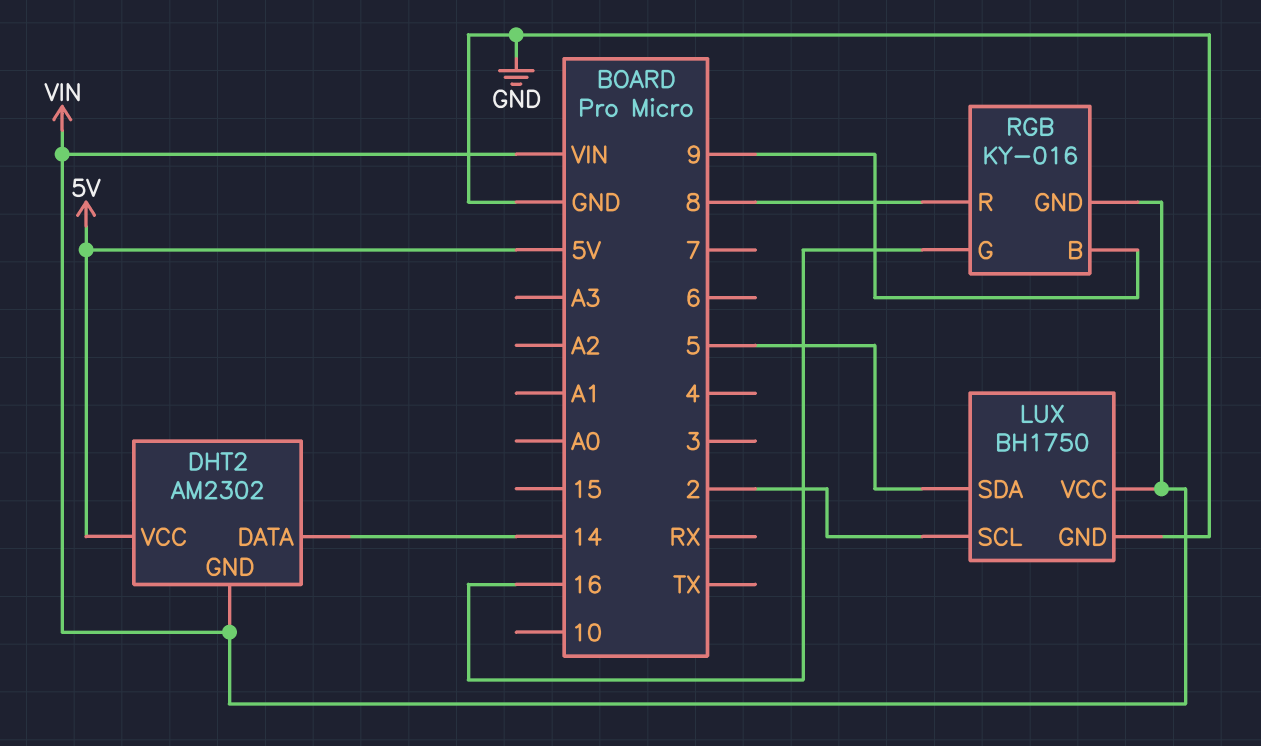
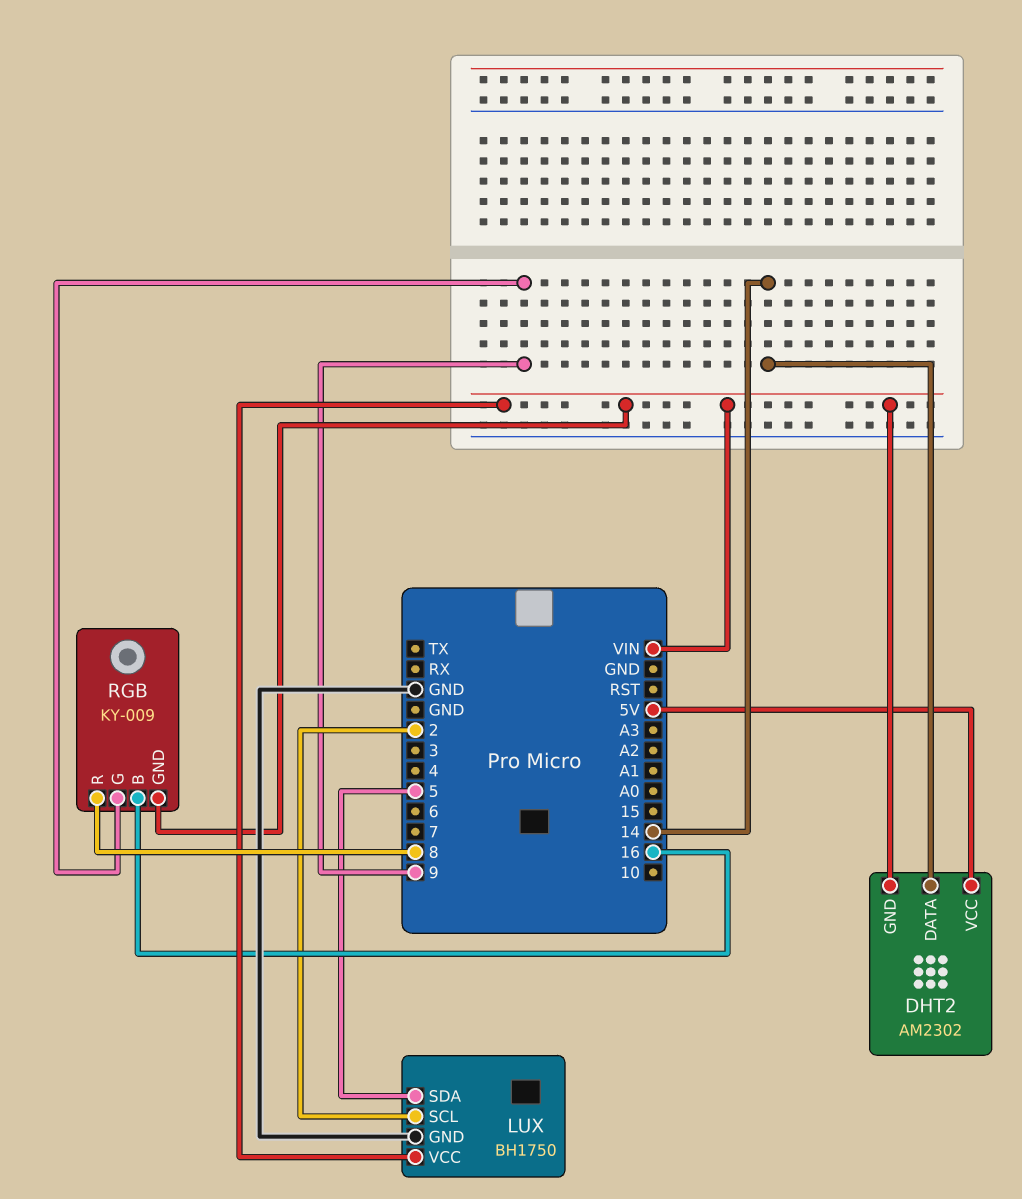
RGB: KY-016 -> KY-009
RGB pin B: 9 -> 16
RGB pin G: 16 -> 9

